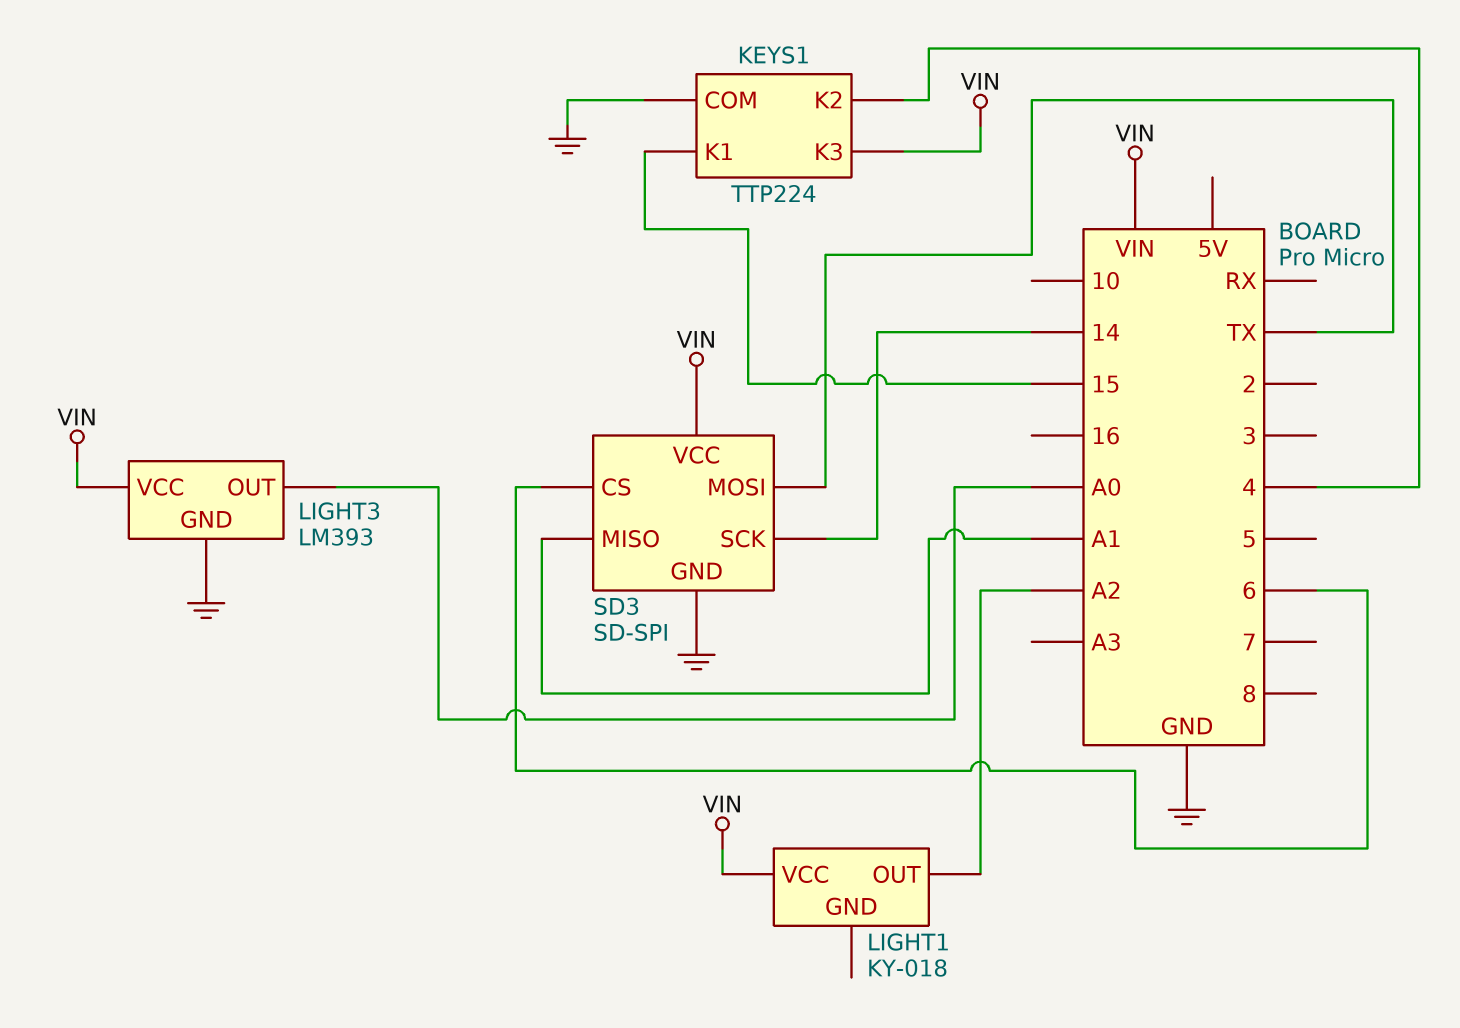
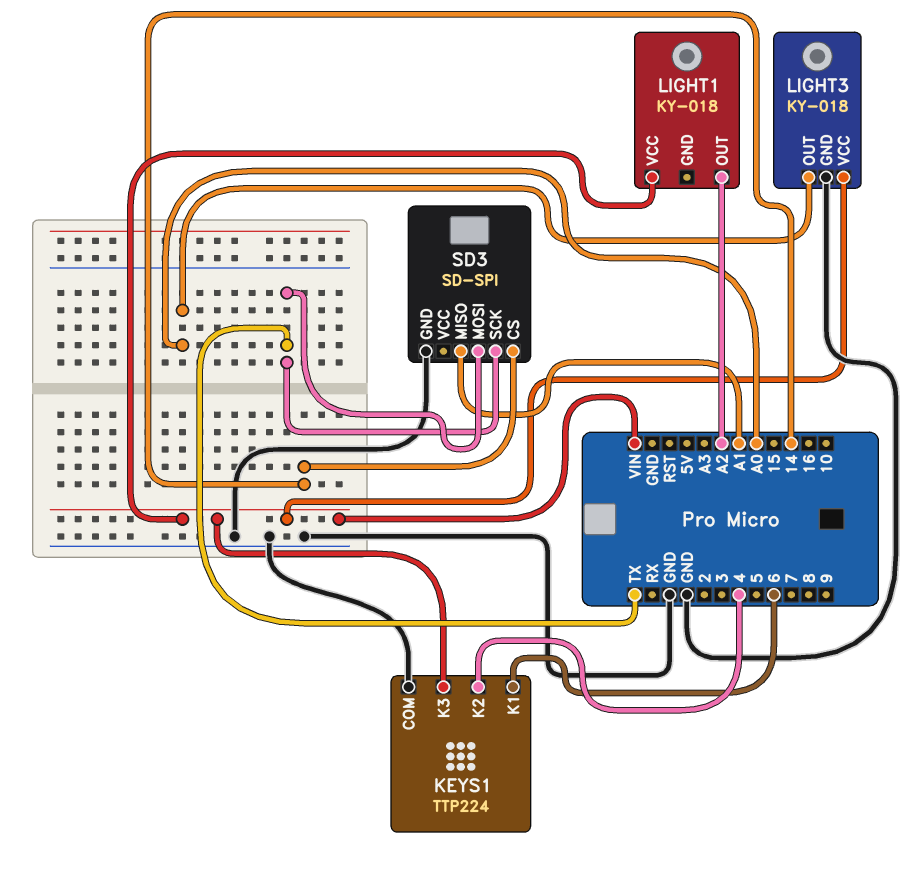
KEYS1 pin K1: 15 -> 6
LIGHT3: LM393 -> KY-018
SD3 pin CS: 6 -> 14
SD3 pin SCK: 14 -> TX
SD3 pin VCC: VIN -> none

